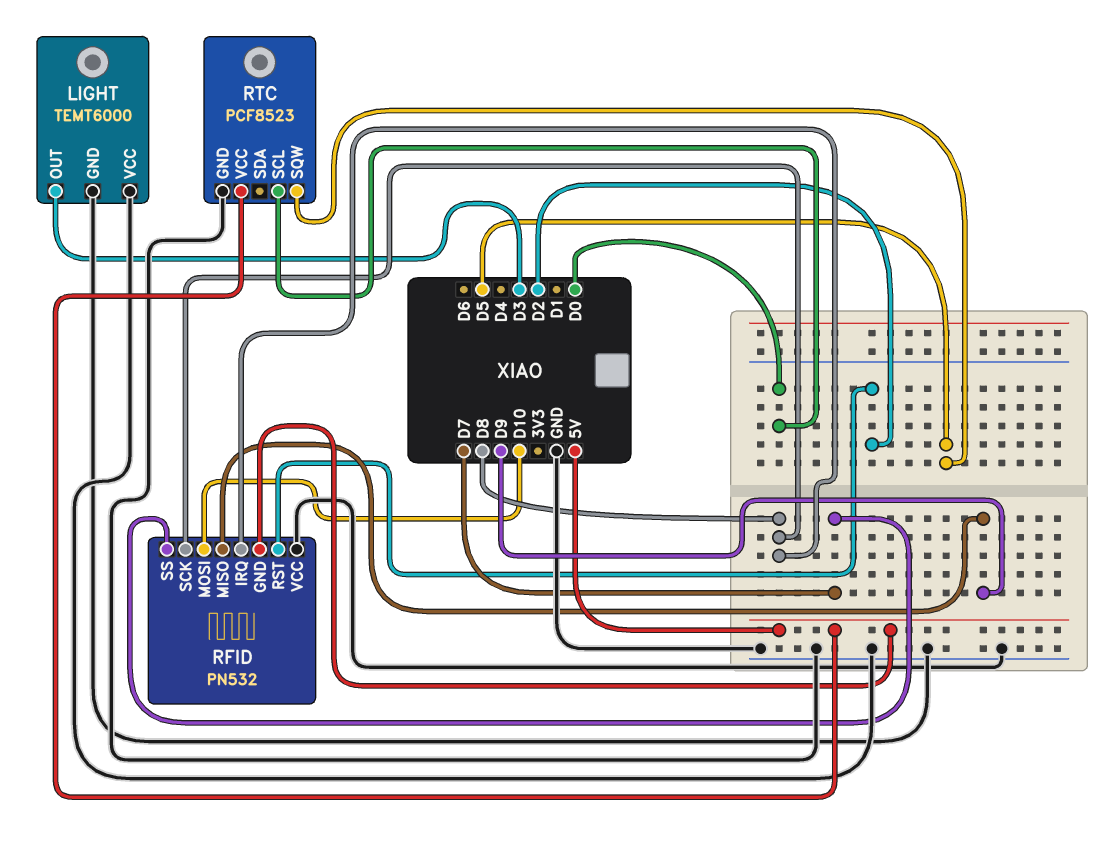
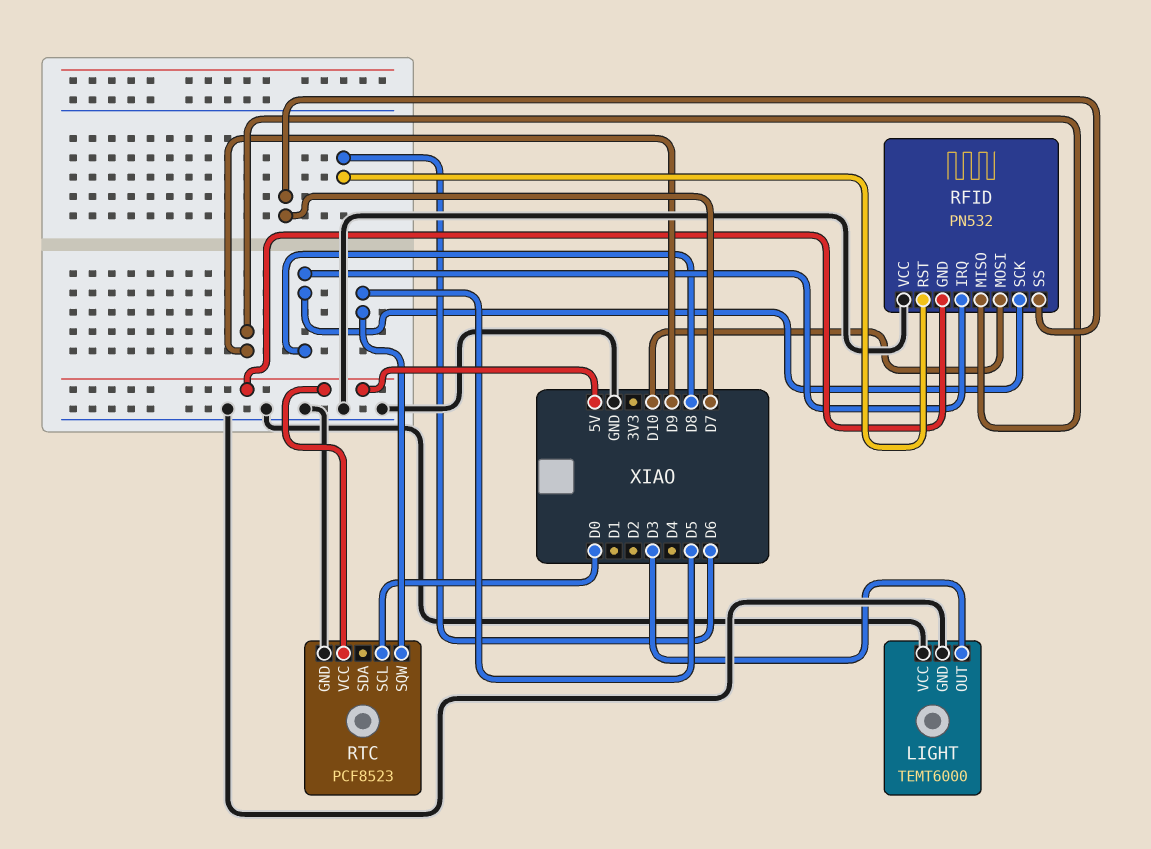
RFID pin RST: D2 -> D6

